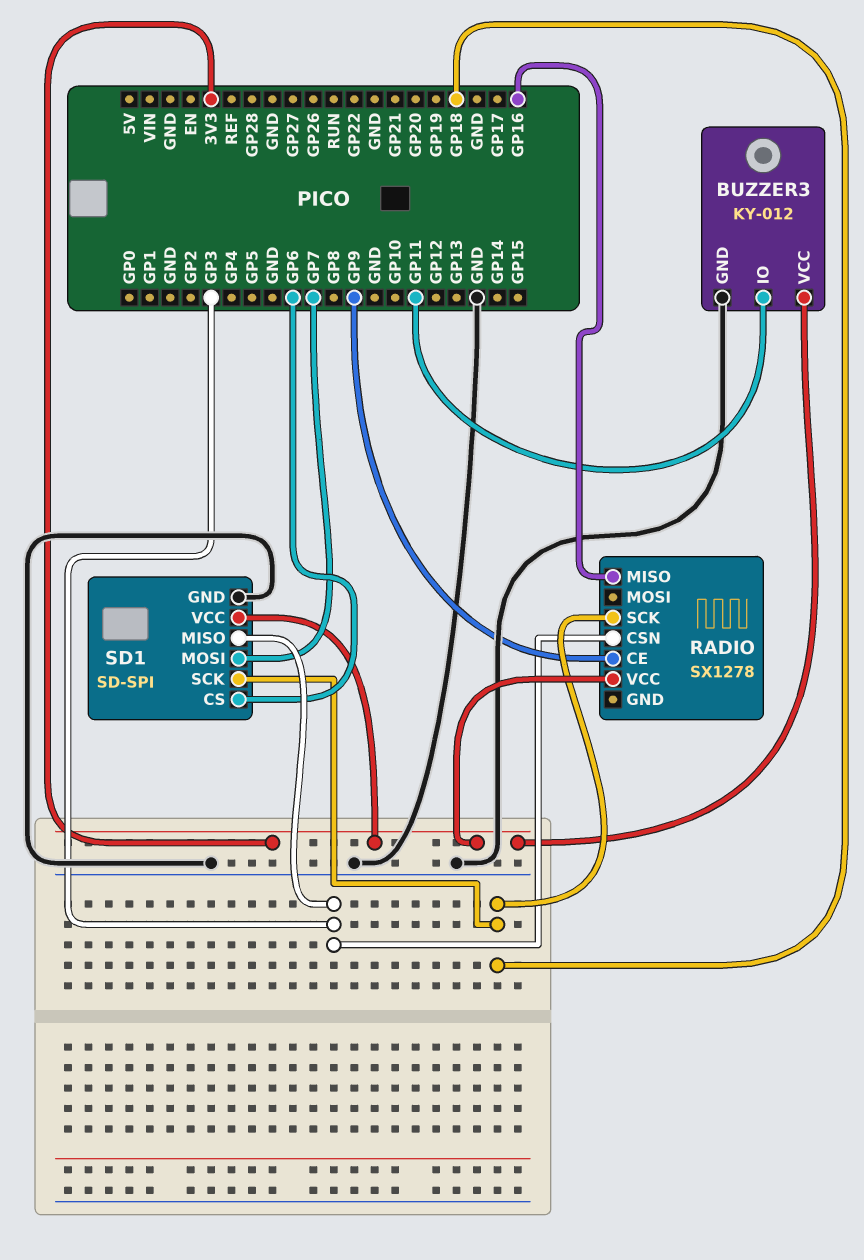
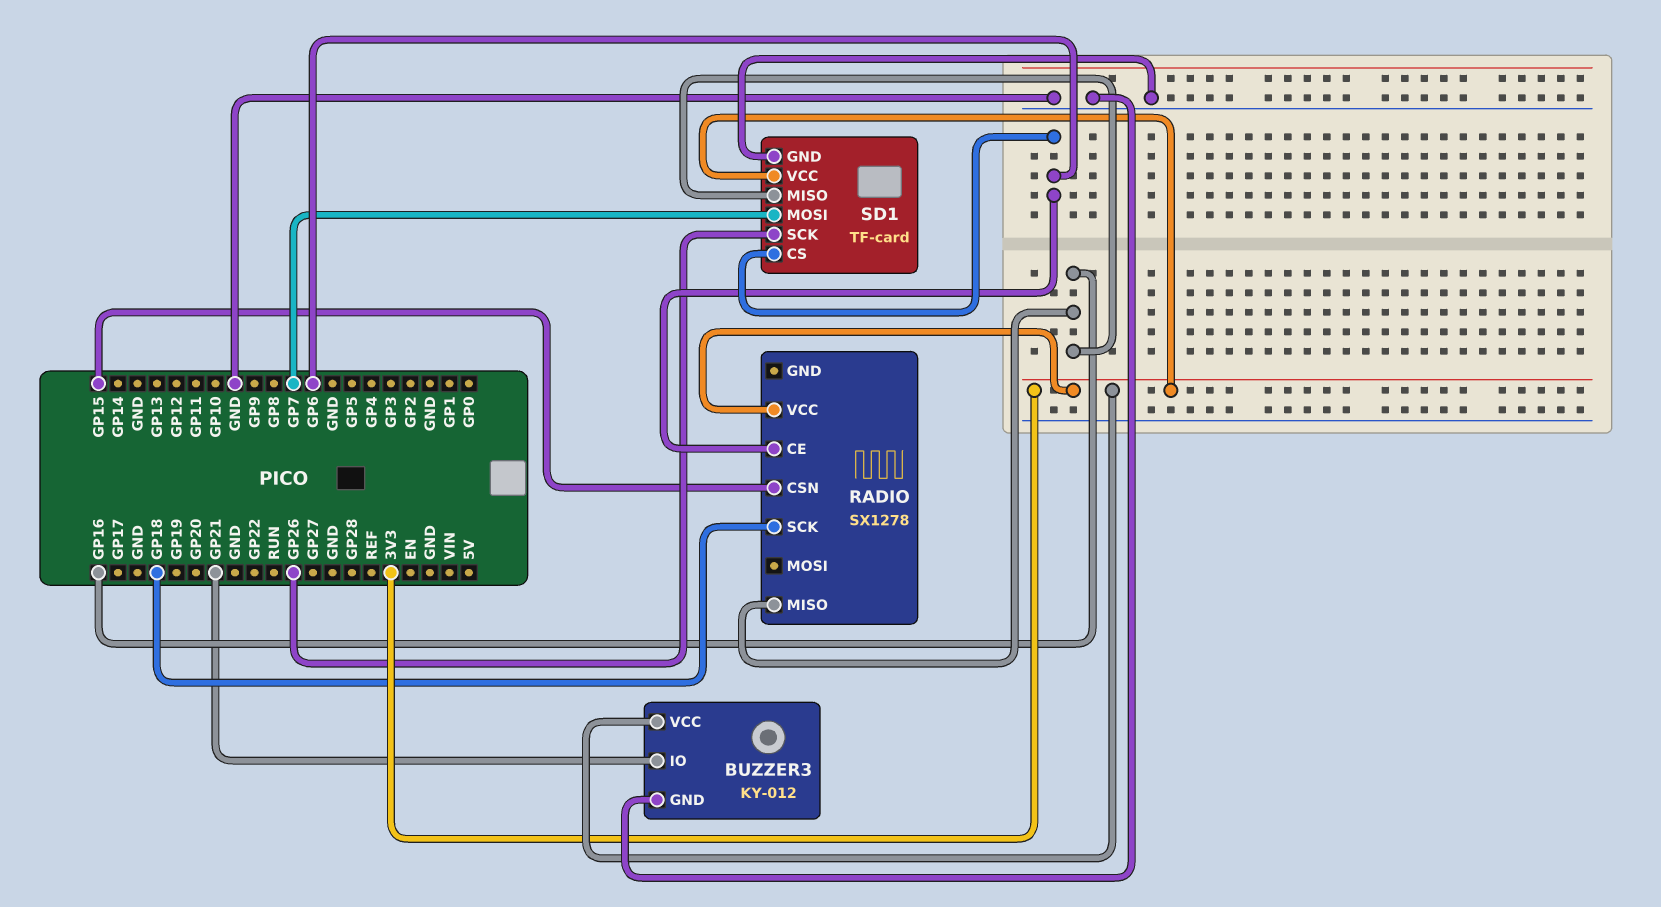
BUZZER3 pin IO: GP11 -> GP21
RADIO pin CE: GP9 -> GP6
RADIO pin CSN: GP3 -> GP15
SD1: SD-SPI -> TF-card
SD1 pin MISO: GP3 -> GP16
SD1 pin SCK: GP18 -> GP26

